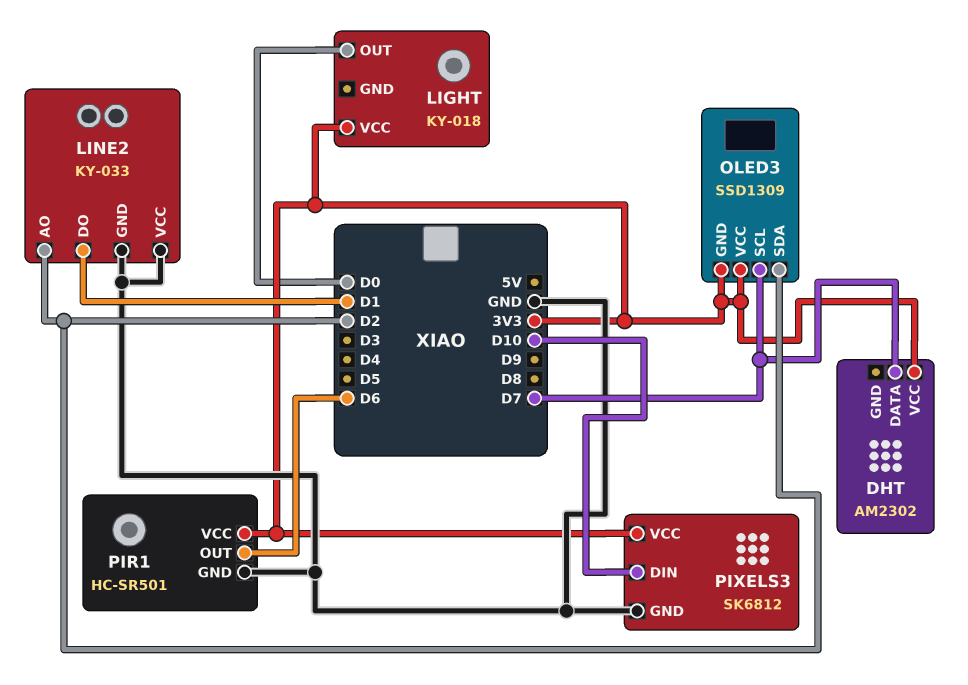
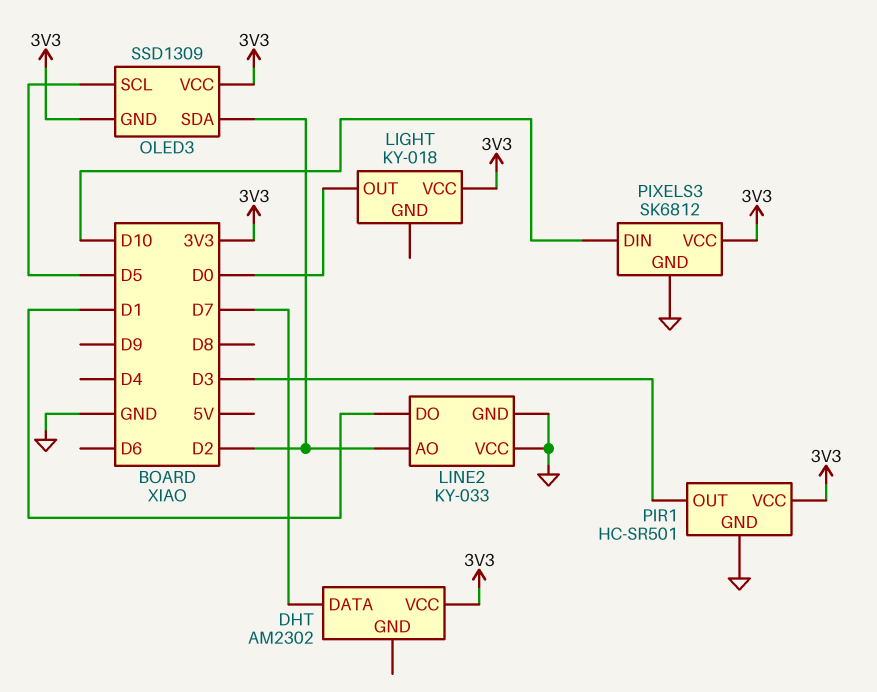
OLED3 pin SCL: D7 -> D5
PIR1 pin OUT: D6 -> D3

